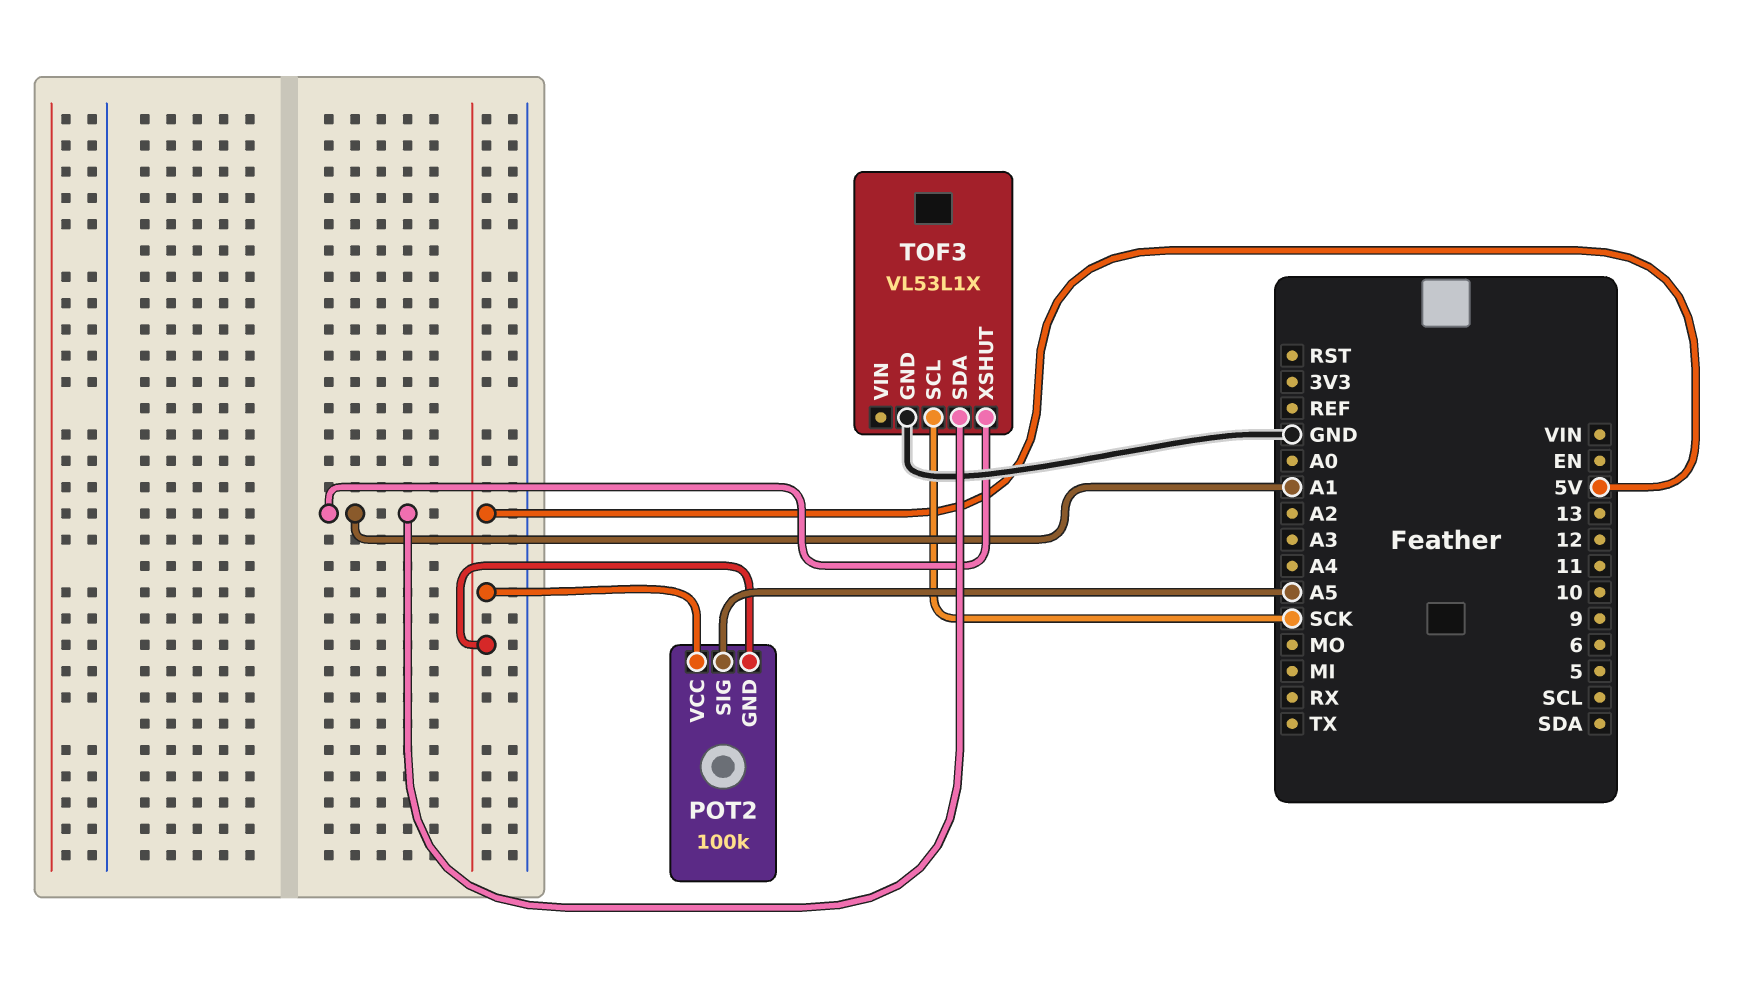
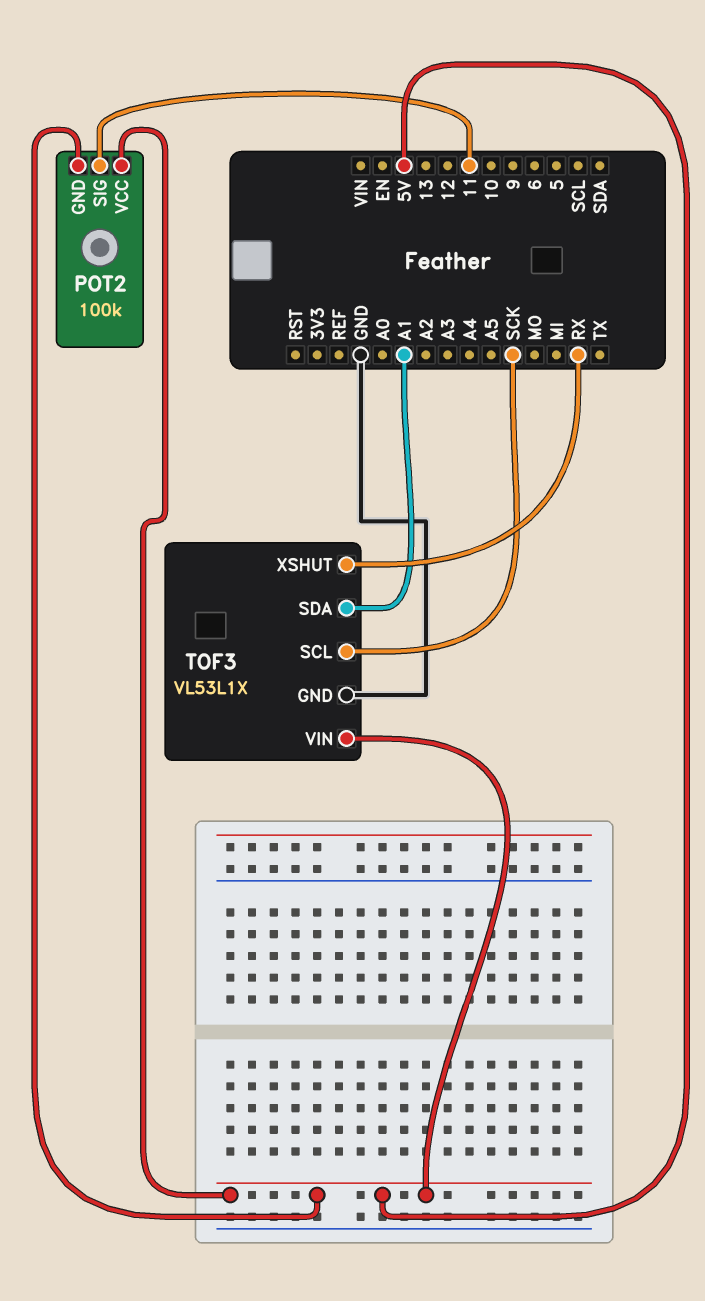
POT2 pin SIG: A5 -> 11
TOF3 pin VIN: none -> 5V
TOF3 pin XSHUT: A1 -> RX

